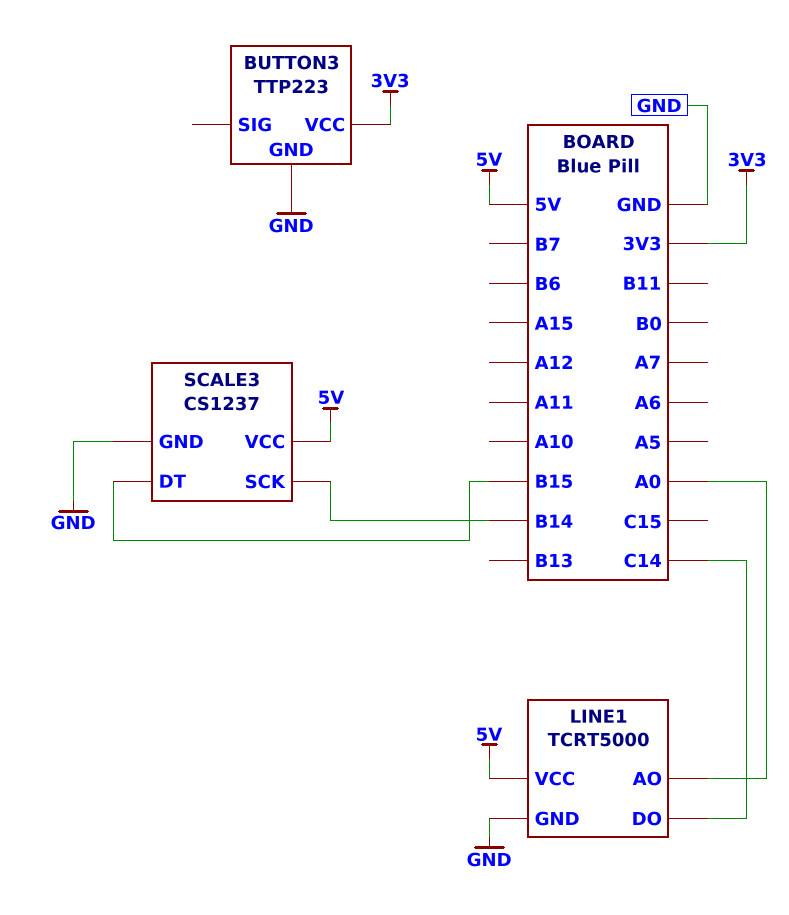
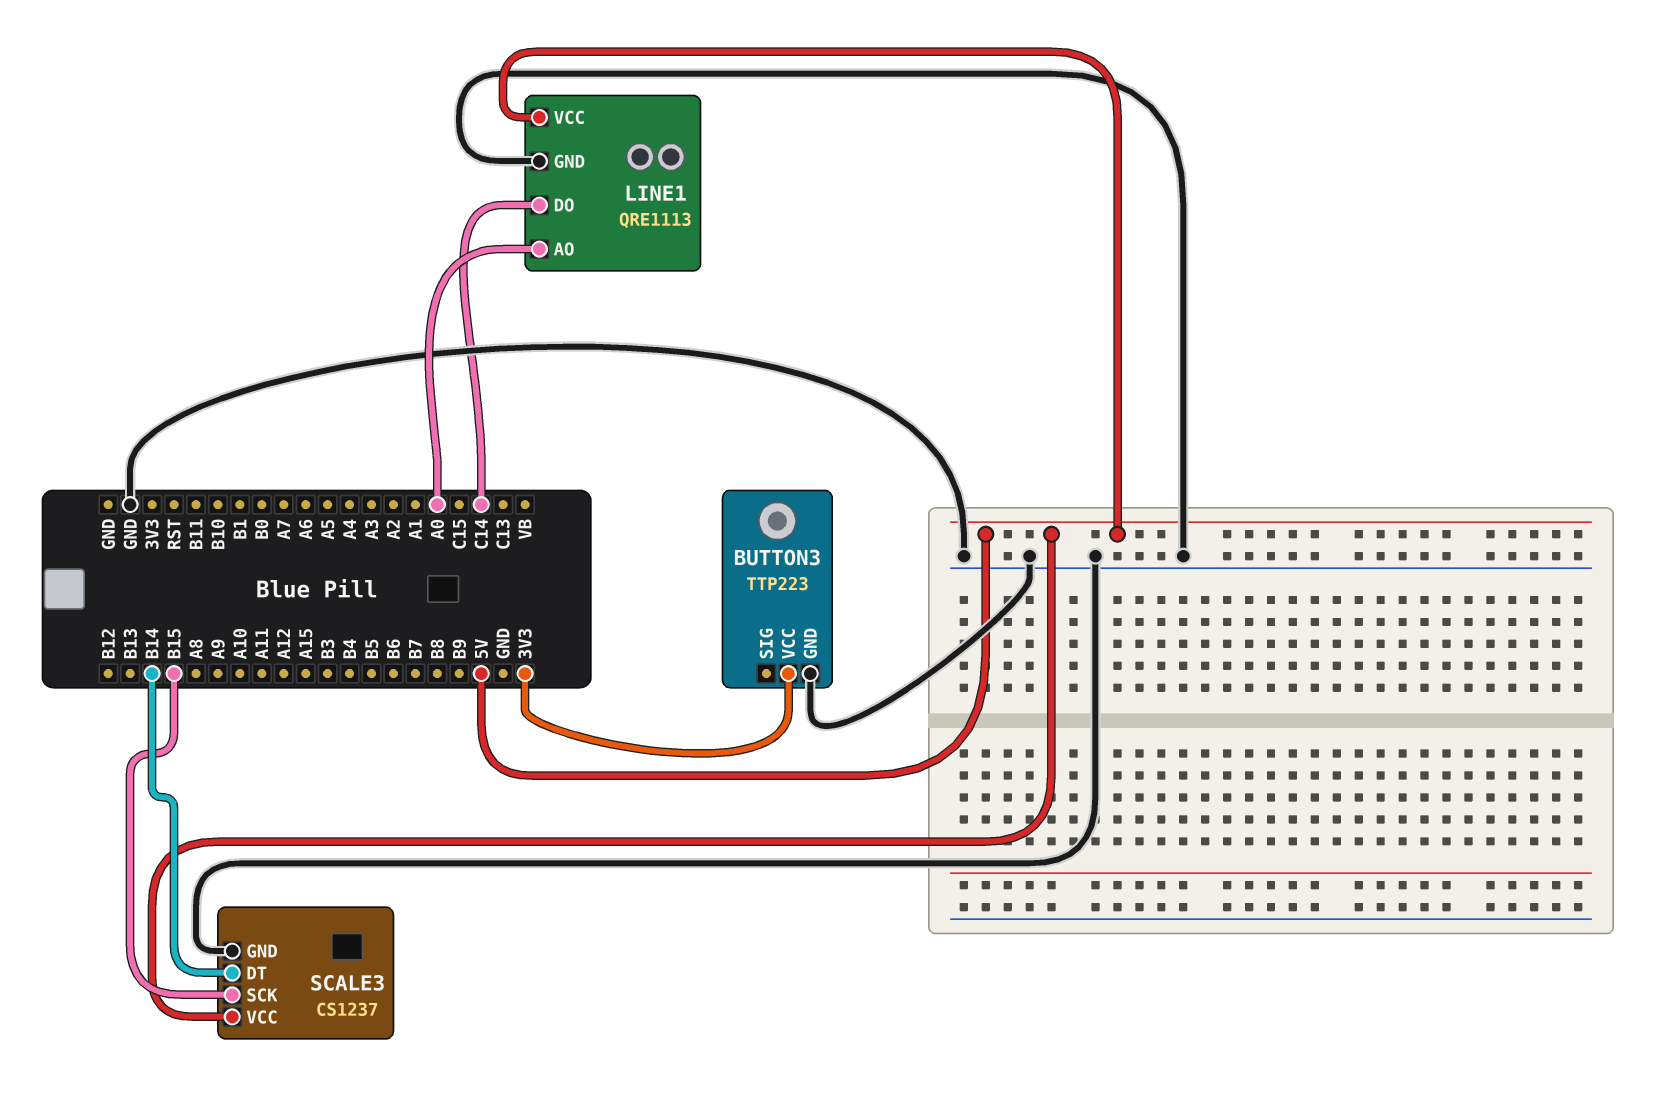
LINE1: TCRT5000 -> QRE1113
SCALE3 pin DT: B15 -> B14
SCALE3 pin SCK: B14 -> B15

